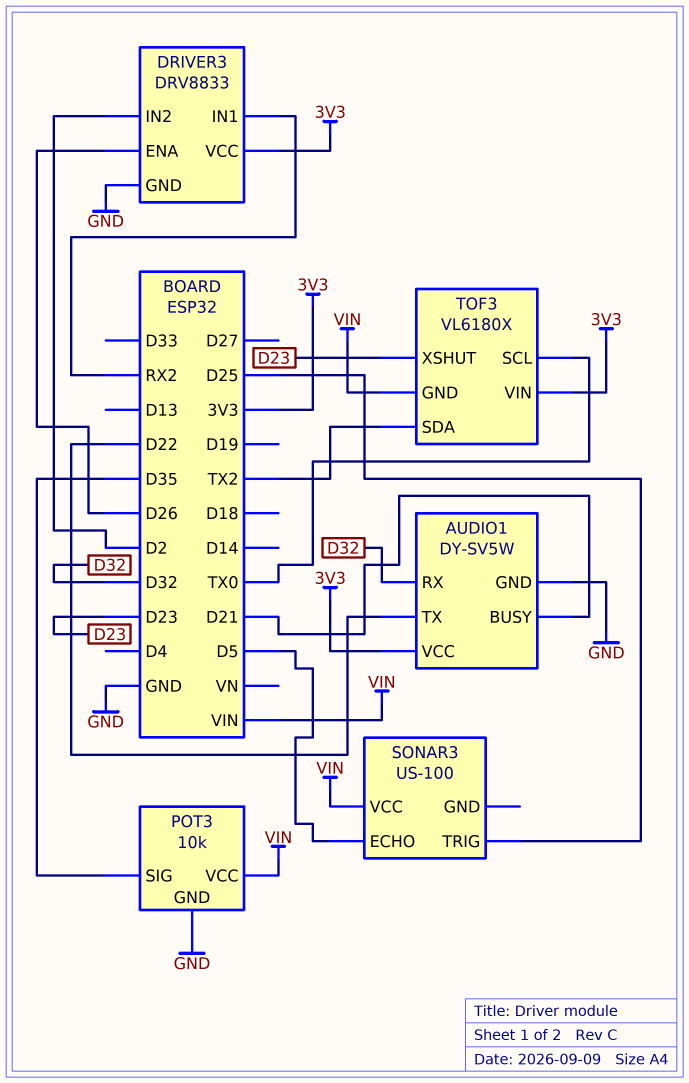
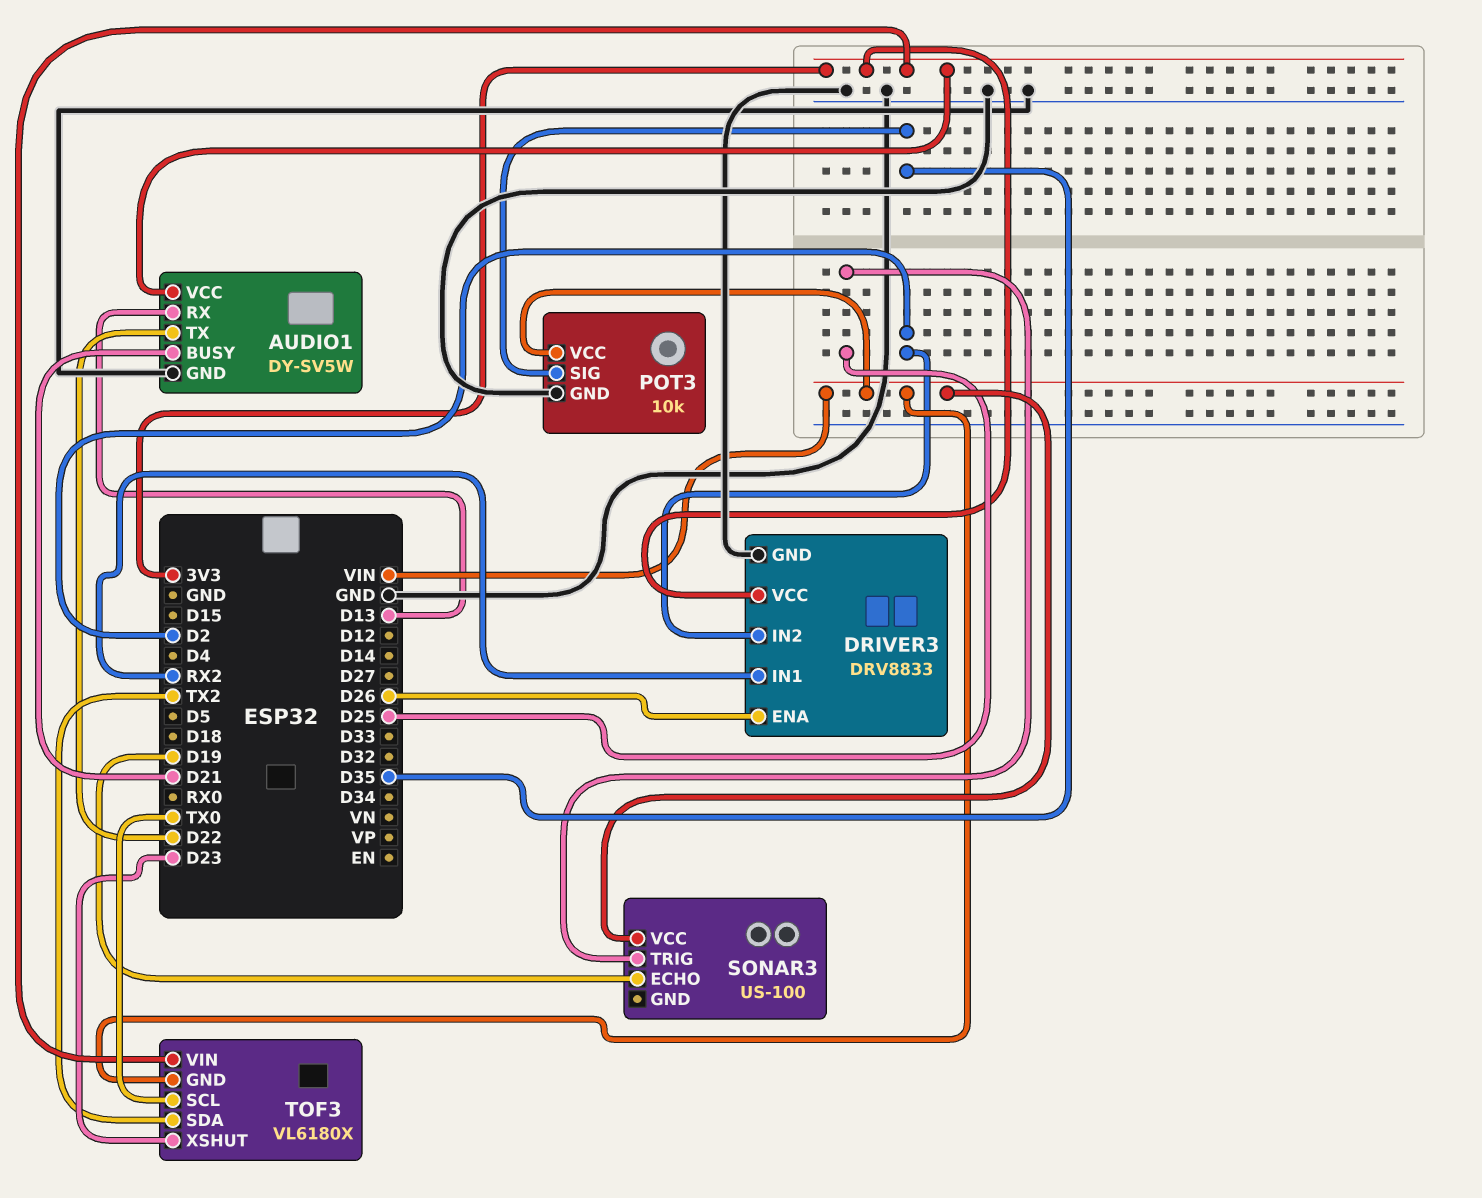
AUDIO1 pin RX: D32 -> D13
SONAR3 pin ECHO: D5 -> D19

